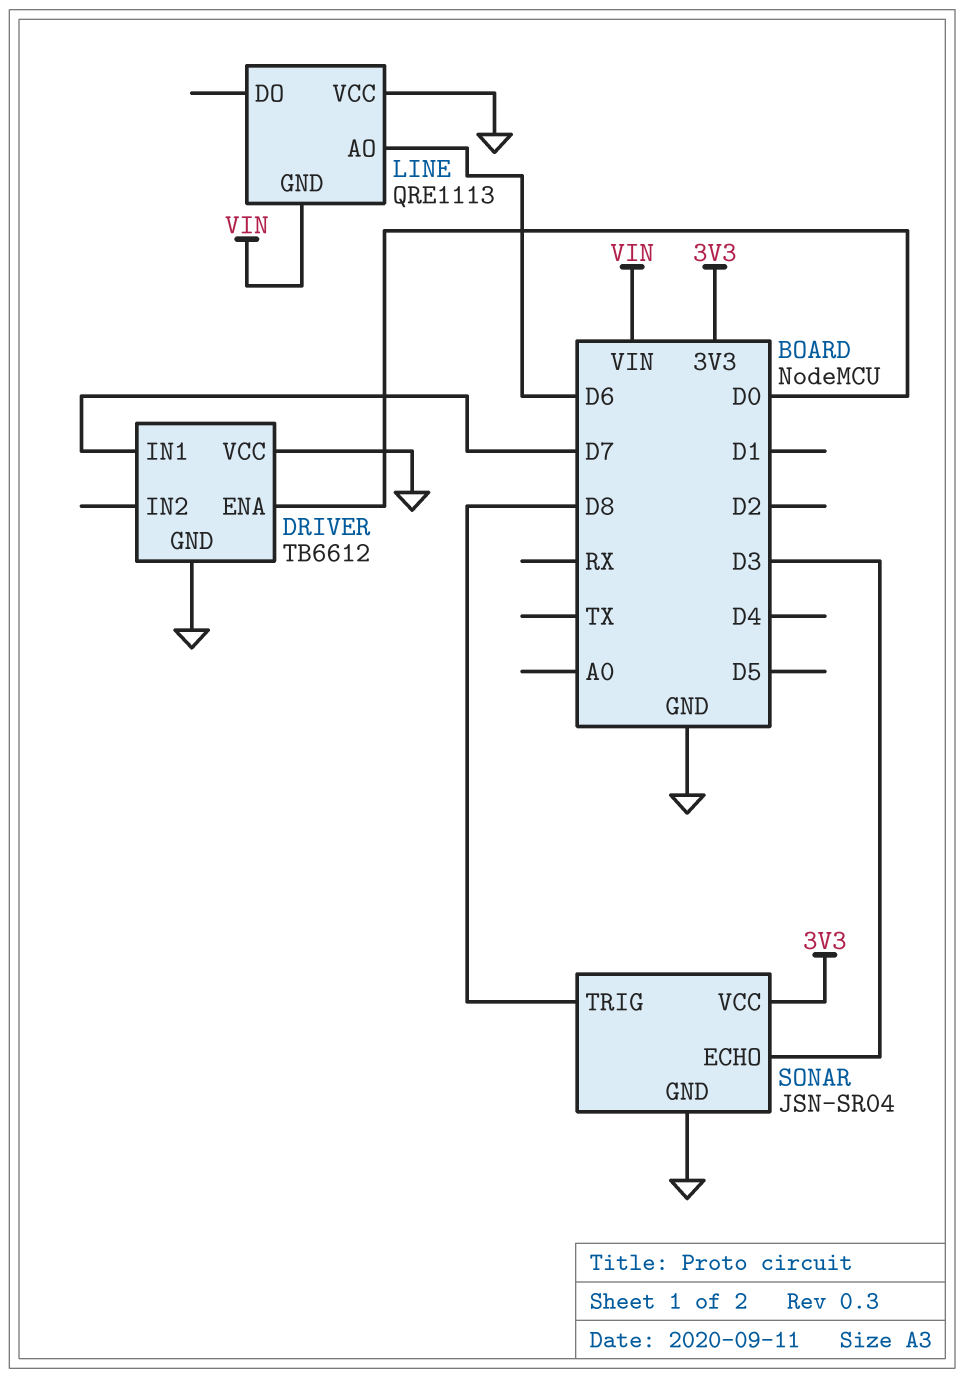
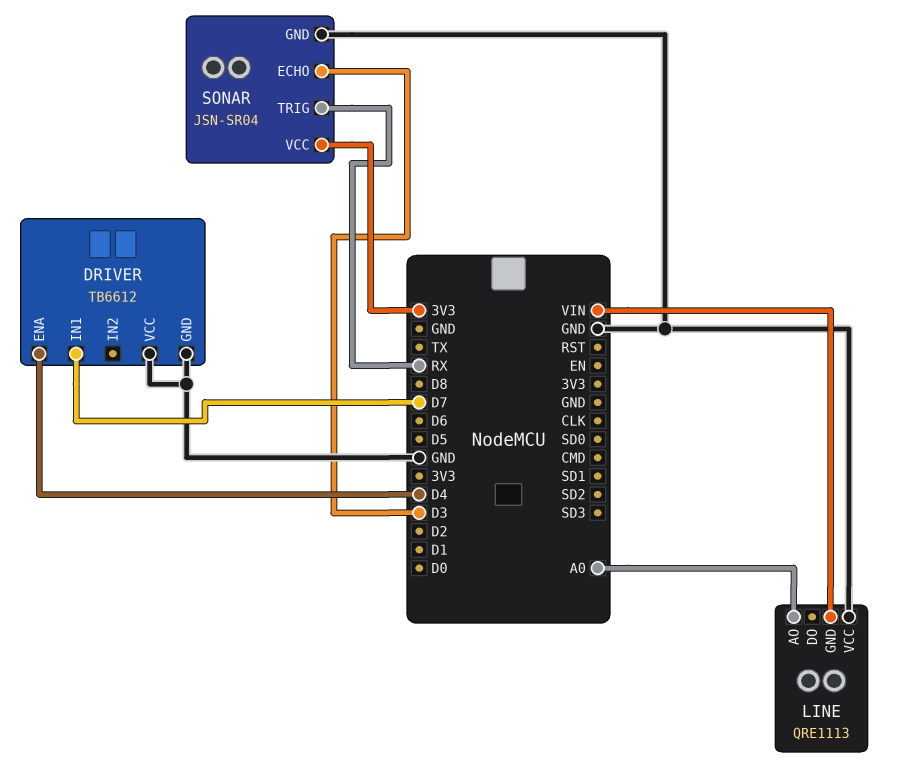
DRIVER pin ENA: D0 -> D4
LINE pin AO: D6 -> A0
SONAR pin TRIG: D8 -> RX

